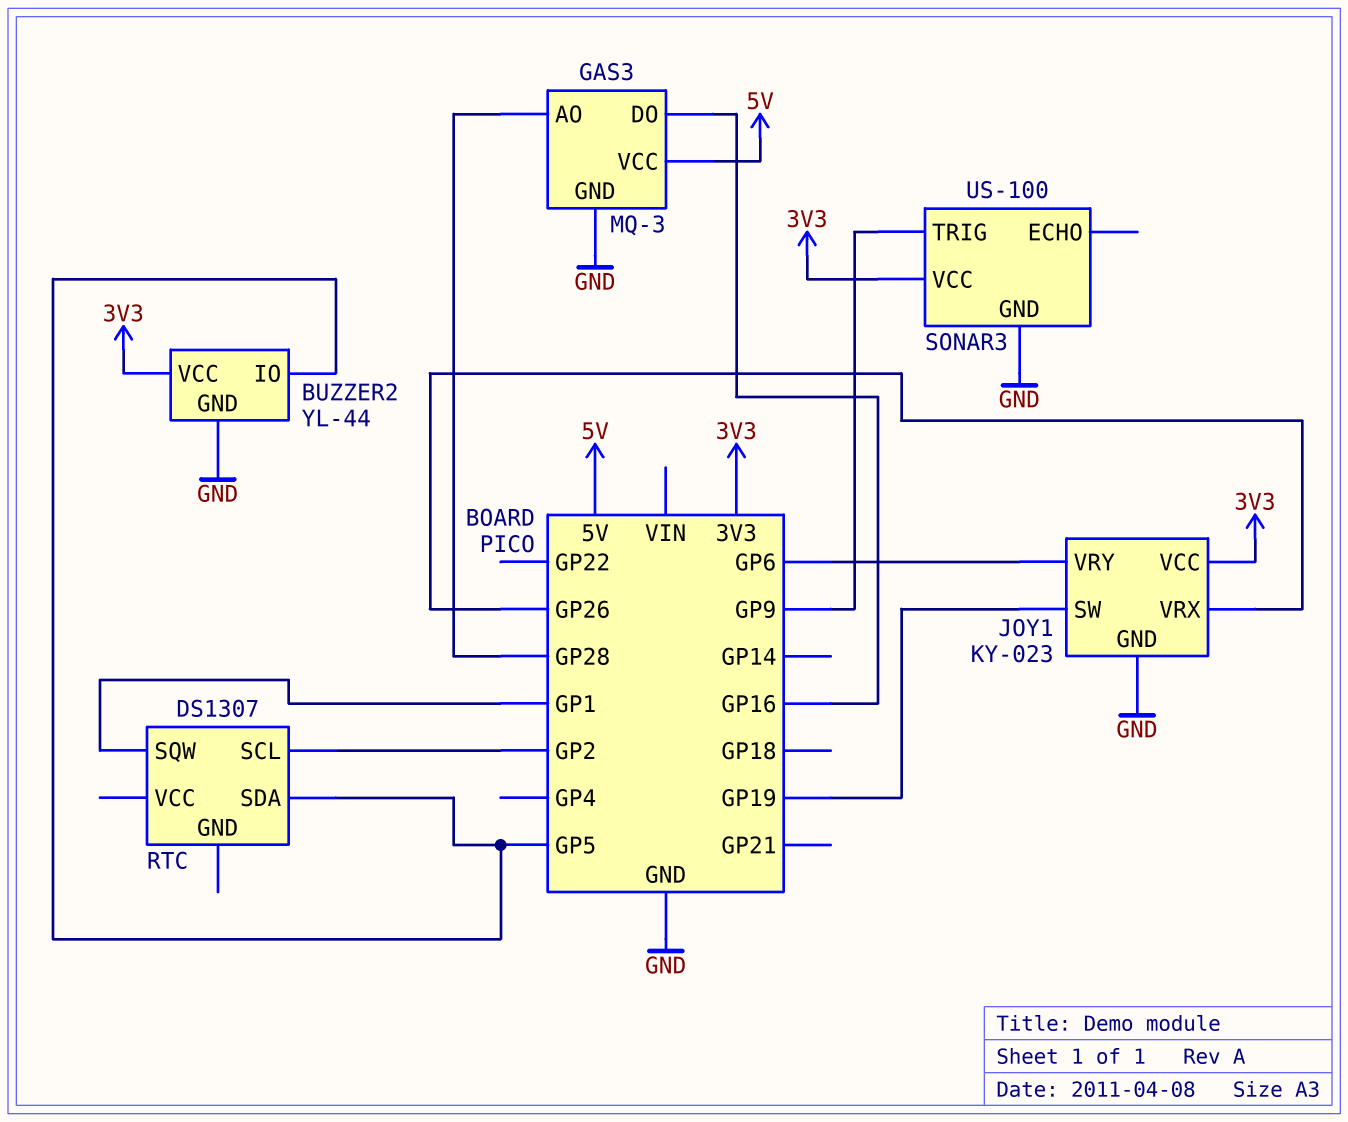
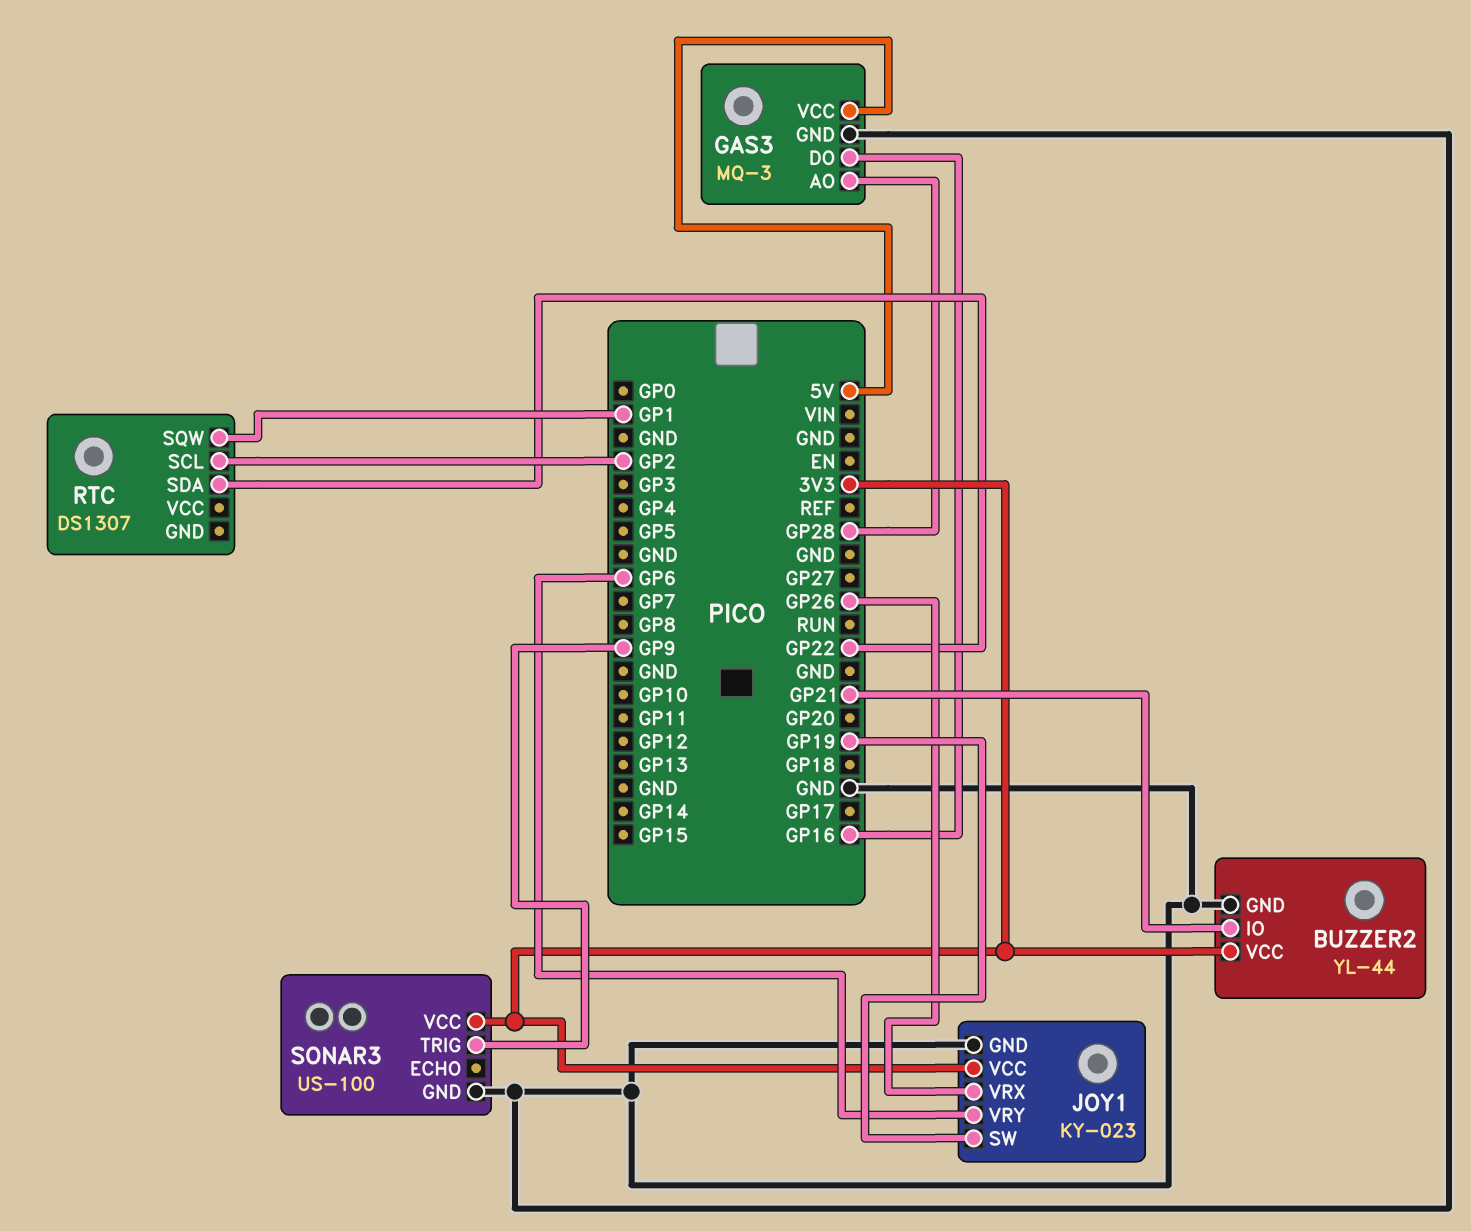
BUZZER2 pin IO: GP5 -> GP21
RTC pin SDA: GP5 -> GP22

